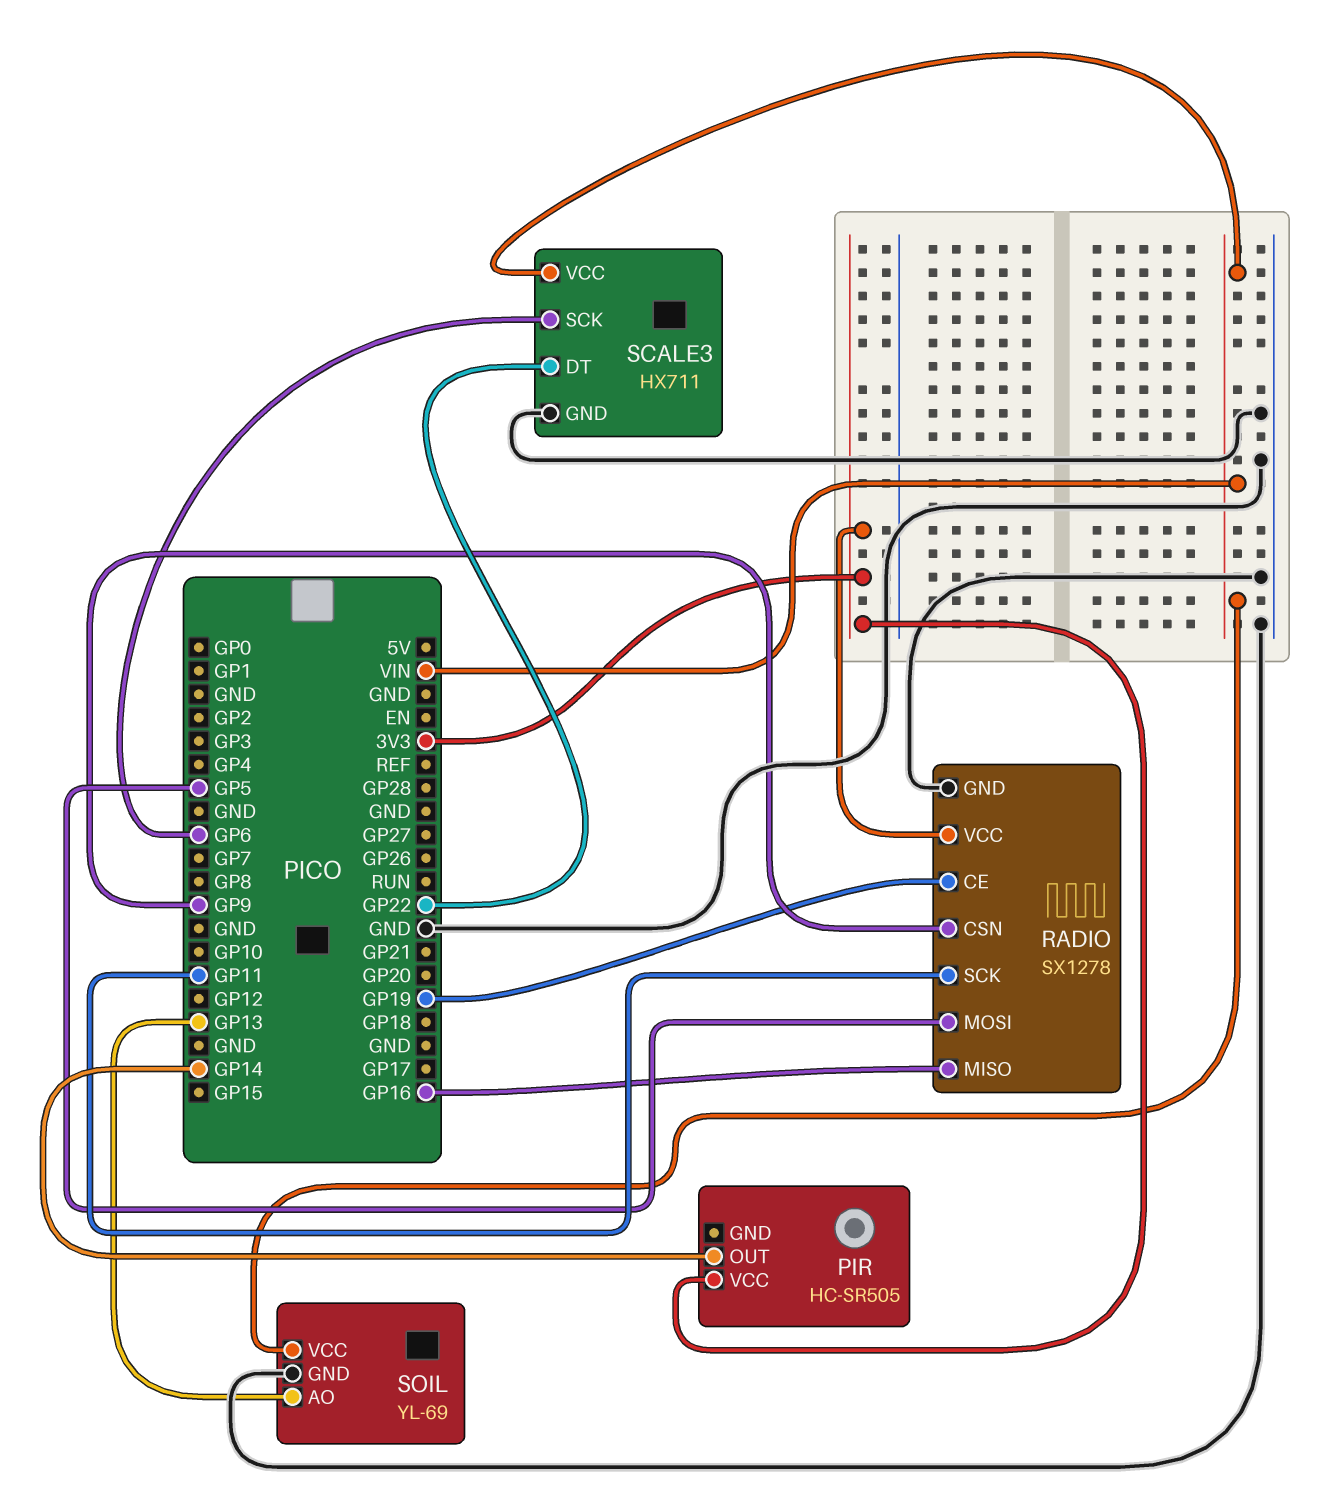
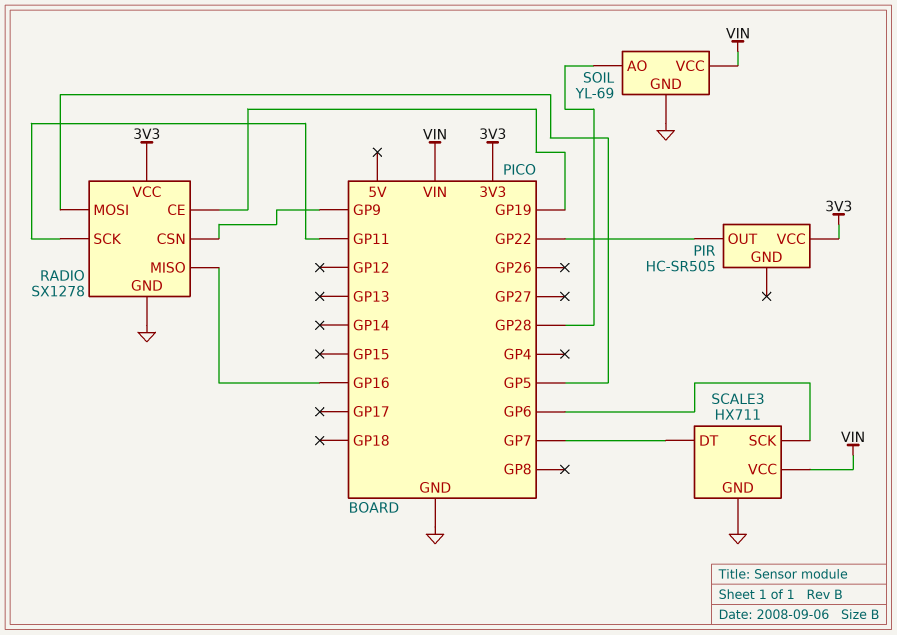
PIR pin OUT: GP14 -> GP22
SCALE3 pin DT: GP22 -> GP7
SOIL pin AO: GP13 -> GP28

